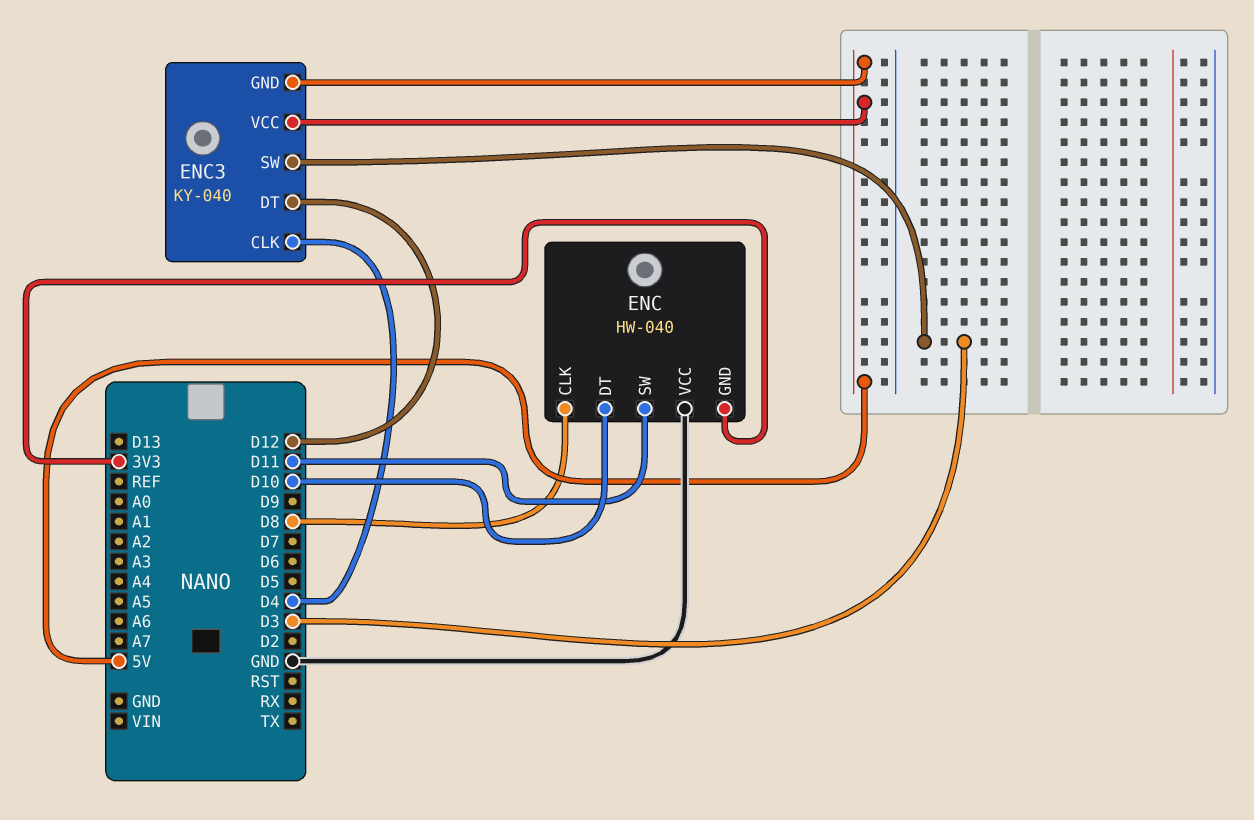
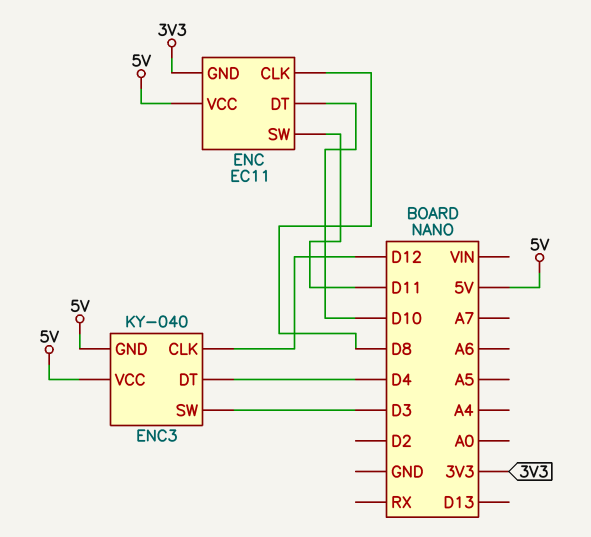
ENC: HW-040 -> EC11
ENC pin VCC: GND -> 5V
ENC3 pin CLK: D4 -> D12
ENC3 pin DT: D12 -> D4

